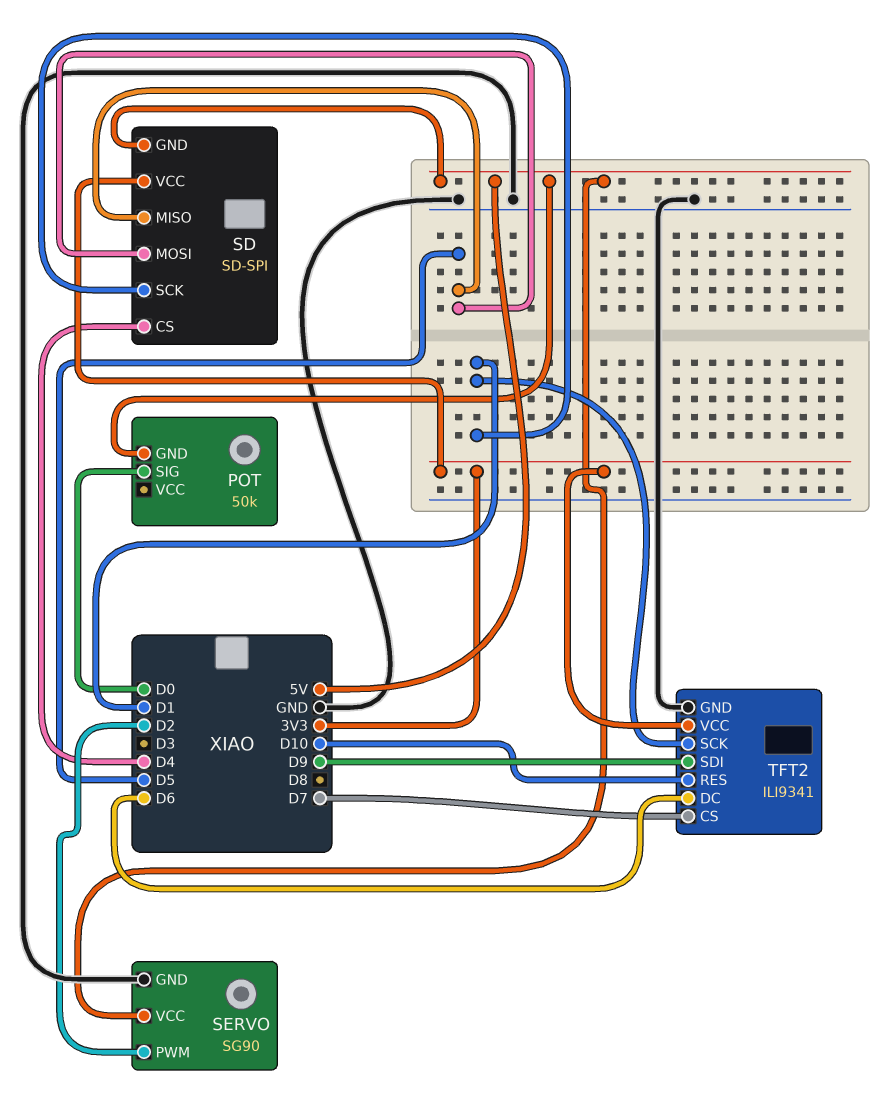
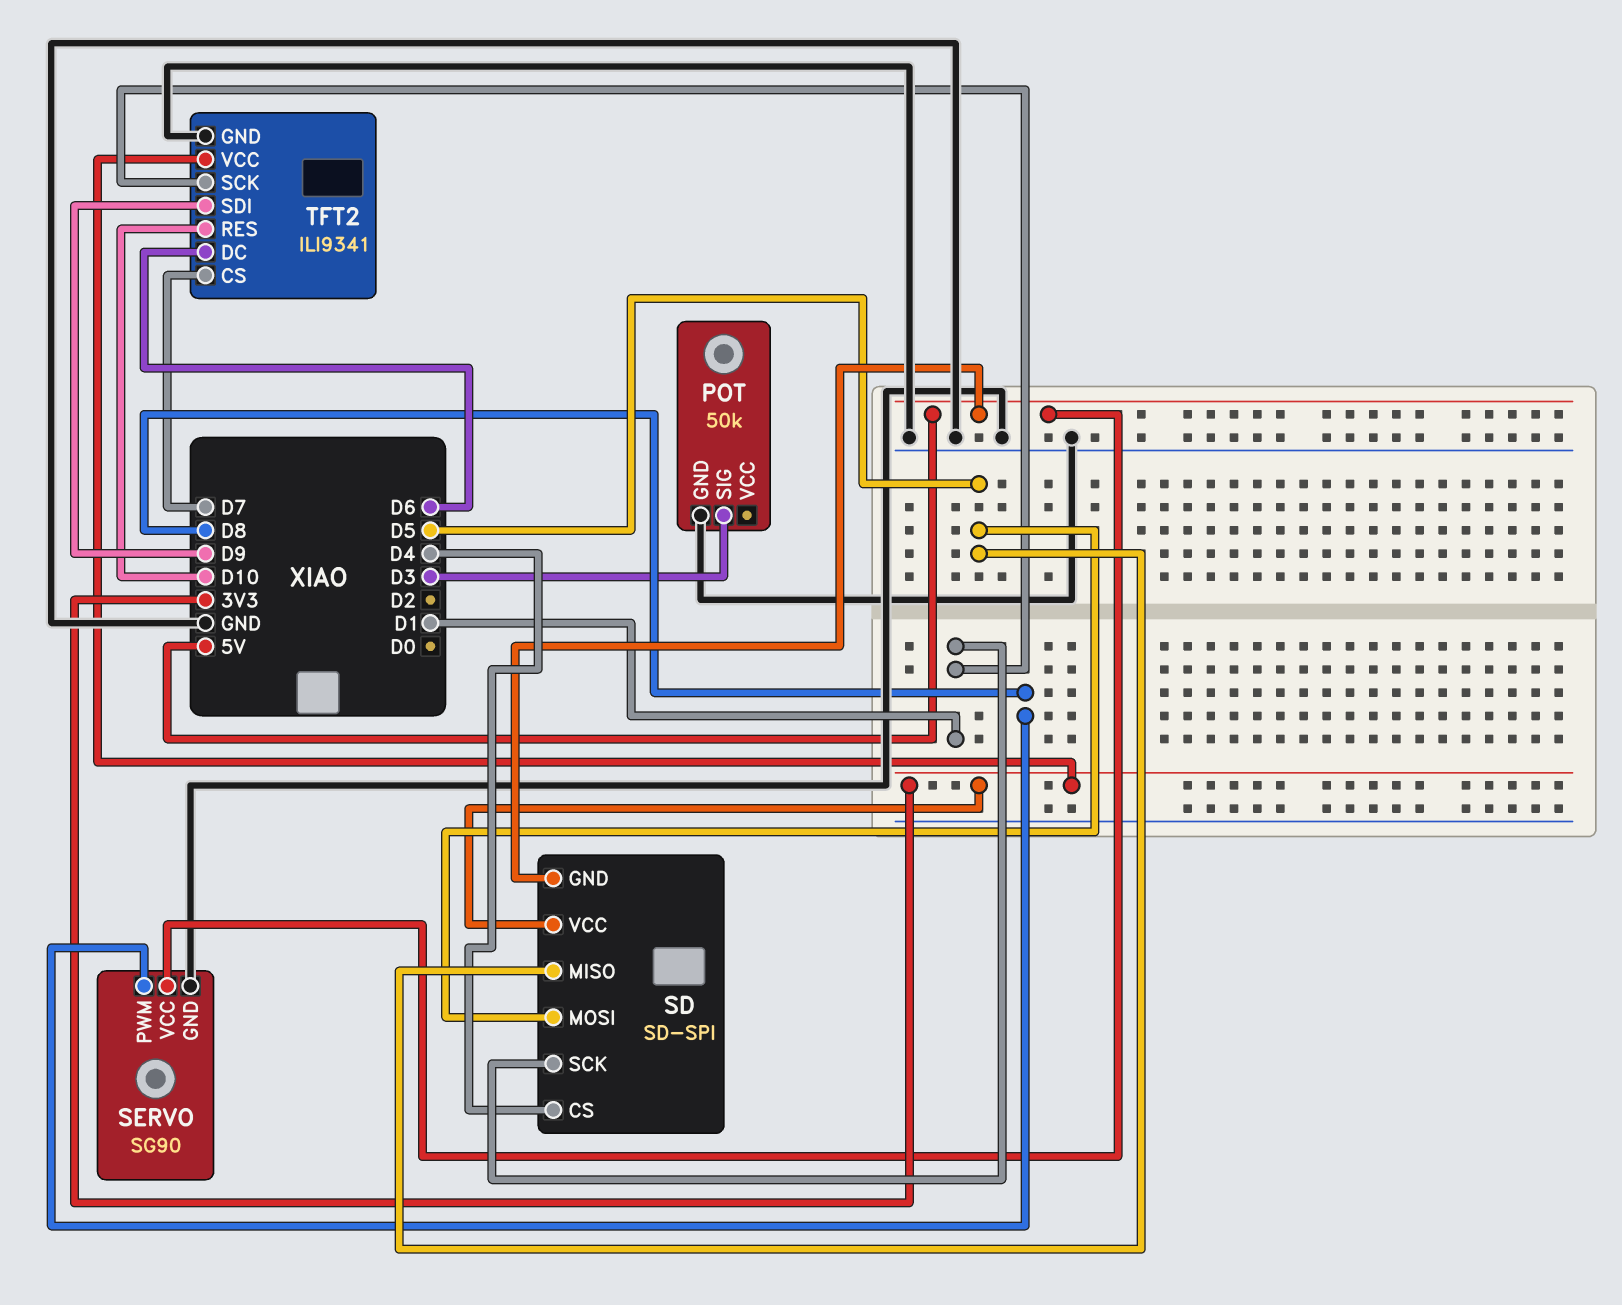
POT pin GND: 5V -> GND
POT pin SIG: D0 -> D3
SERVO pin PWM: D2 -> D8

